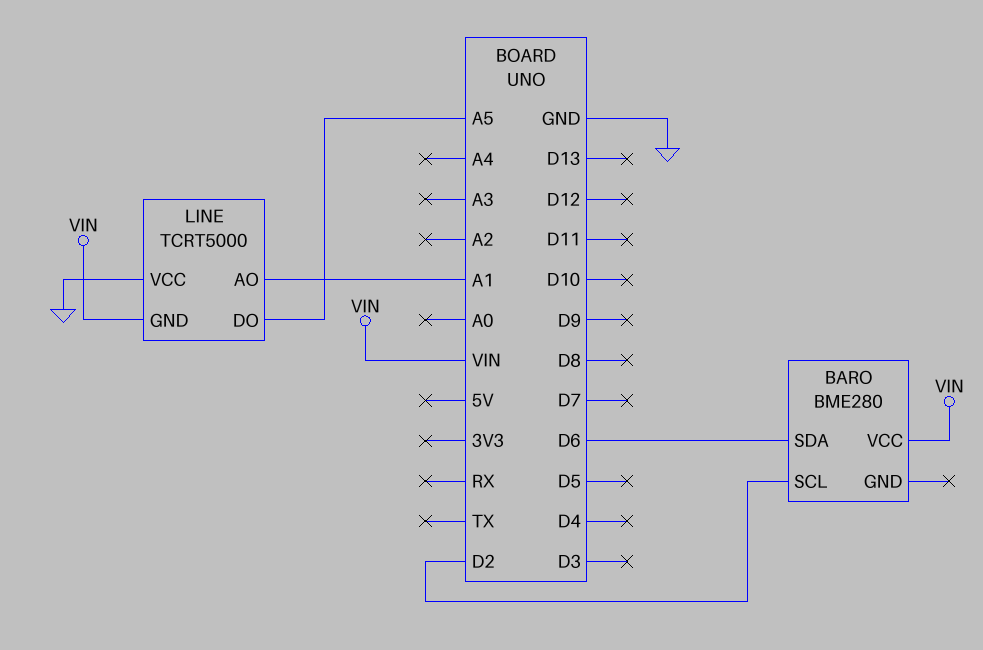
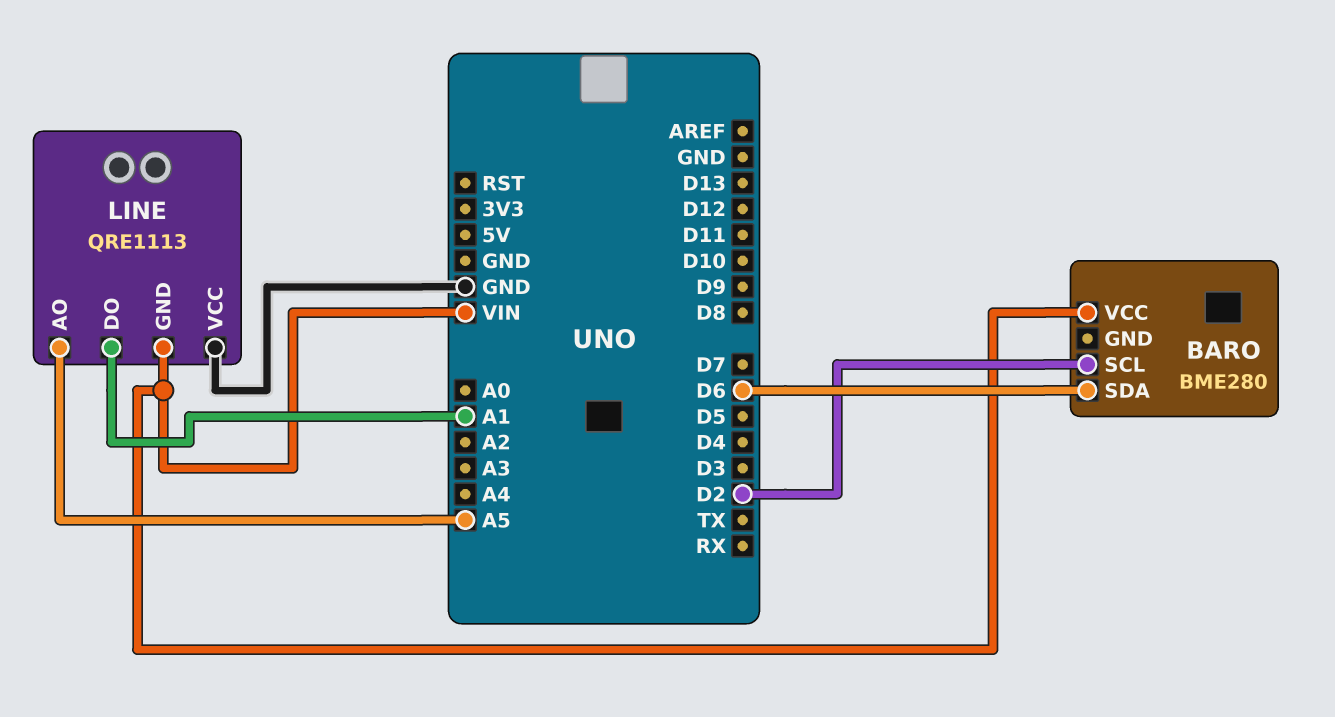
LINE: TCRT5000 -> QRE1113
LINE pin AO: A1 -> A5
LINE pin DO: A5 -> A1

